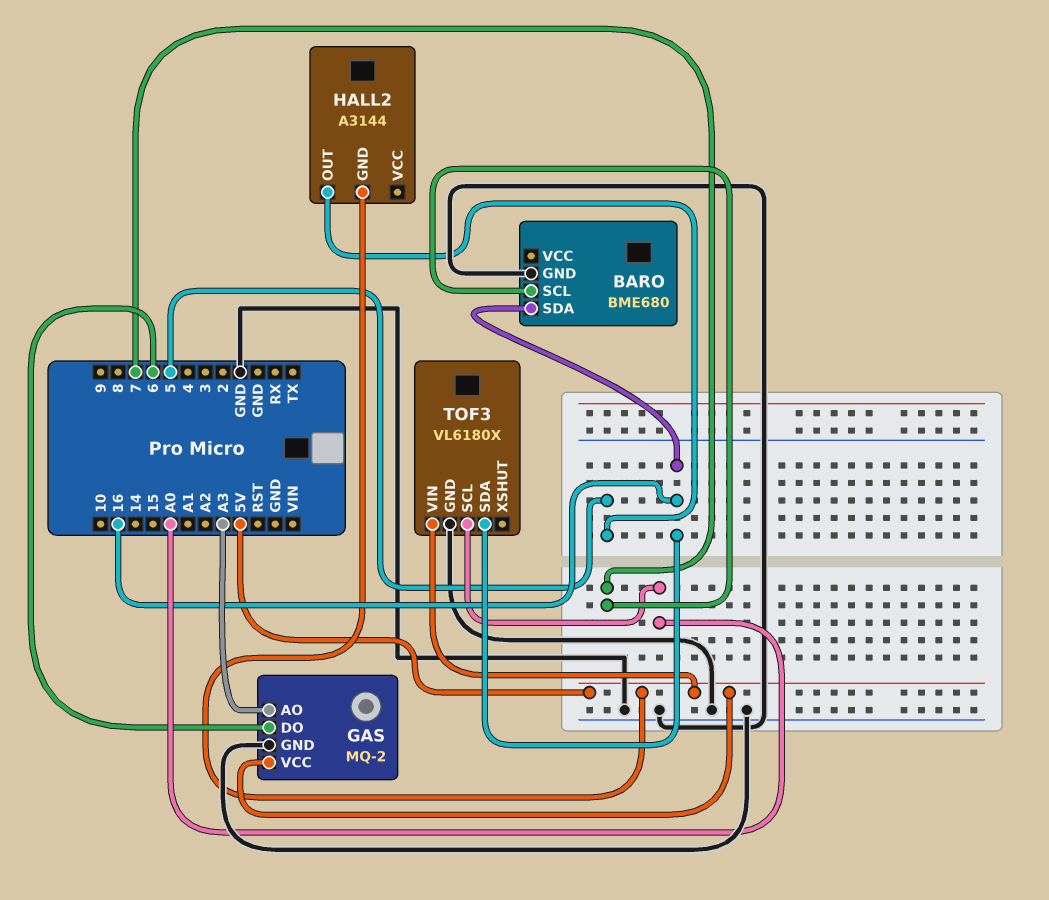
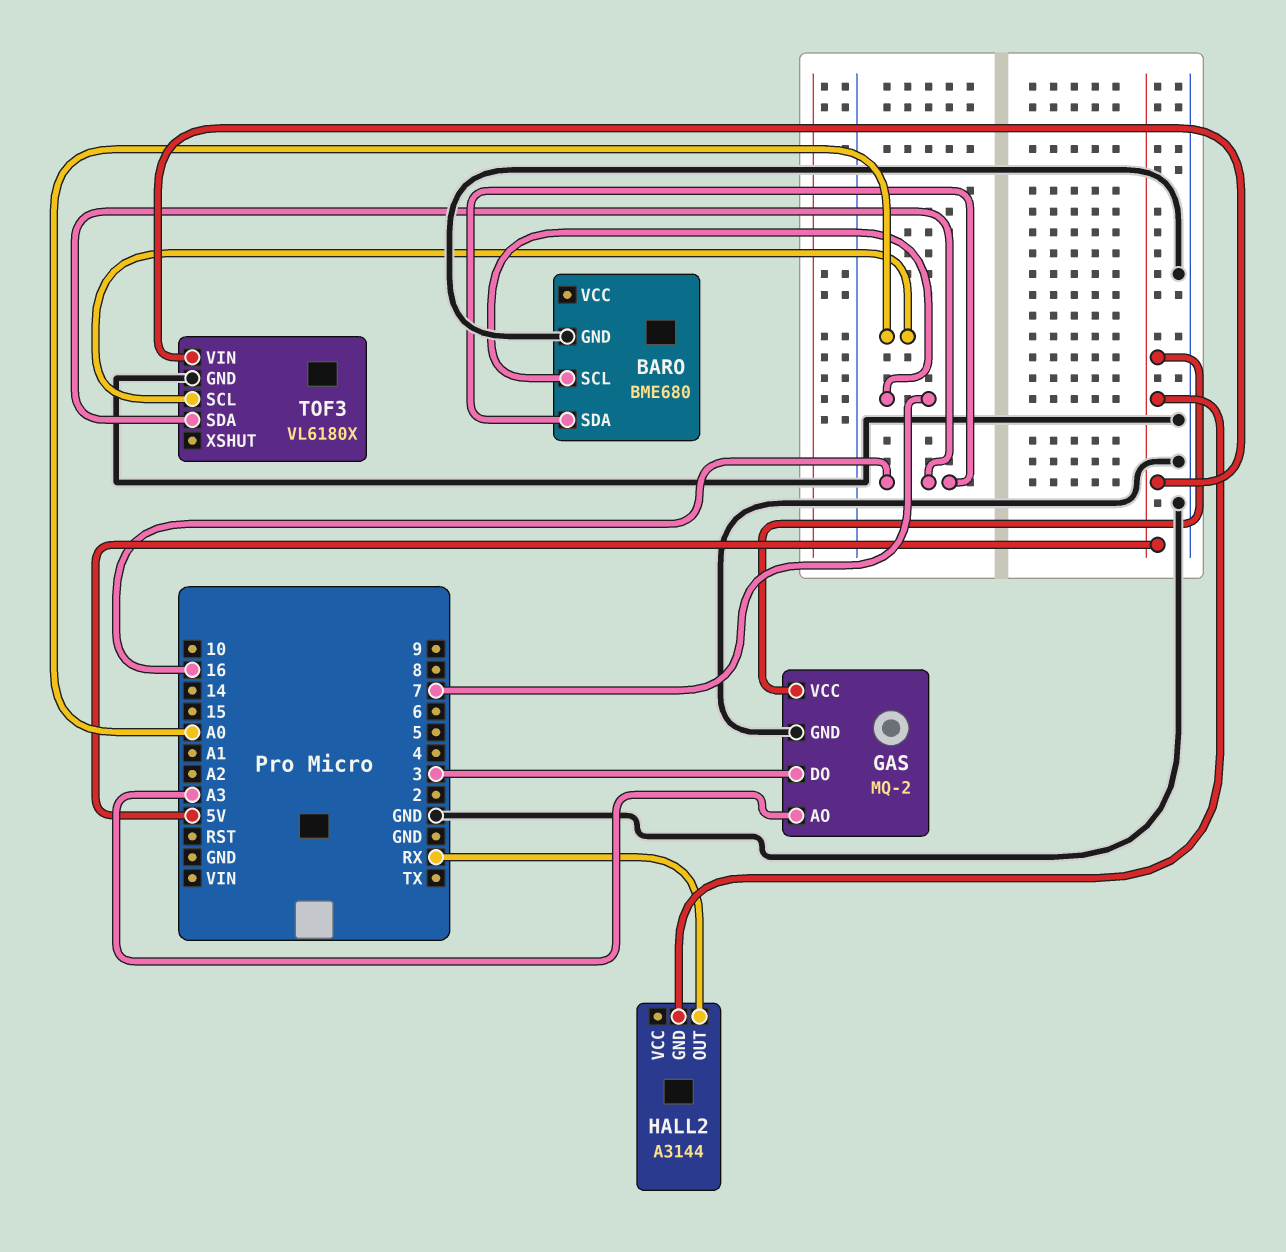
GAS pin DO: 6 -> 3
HALL2 pin OUT: 5 -> RX

